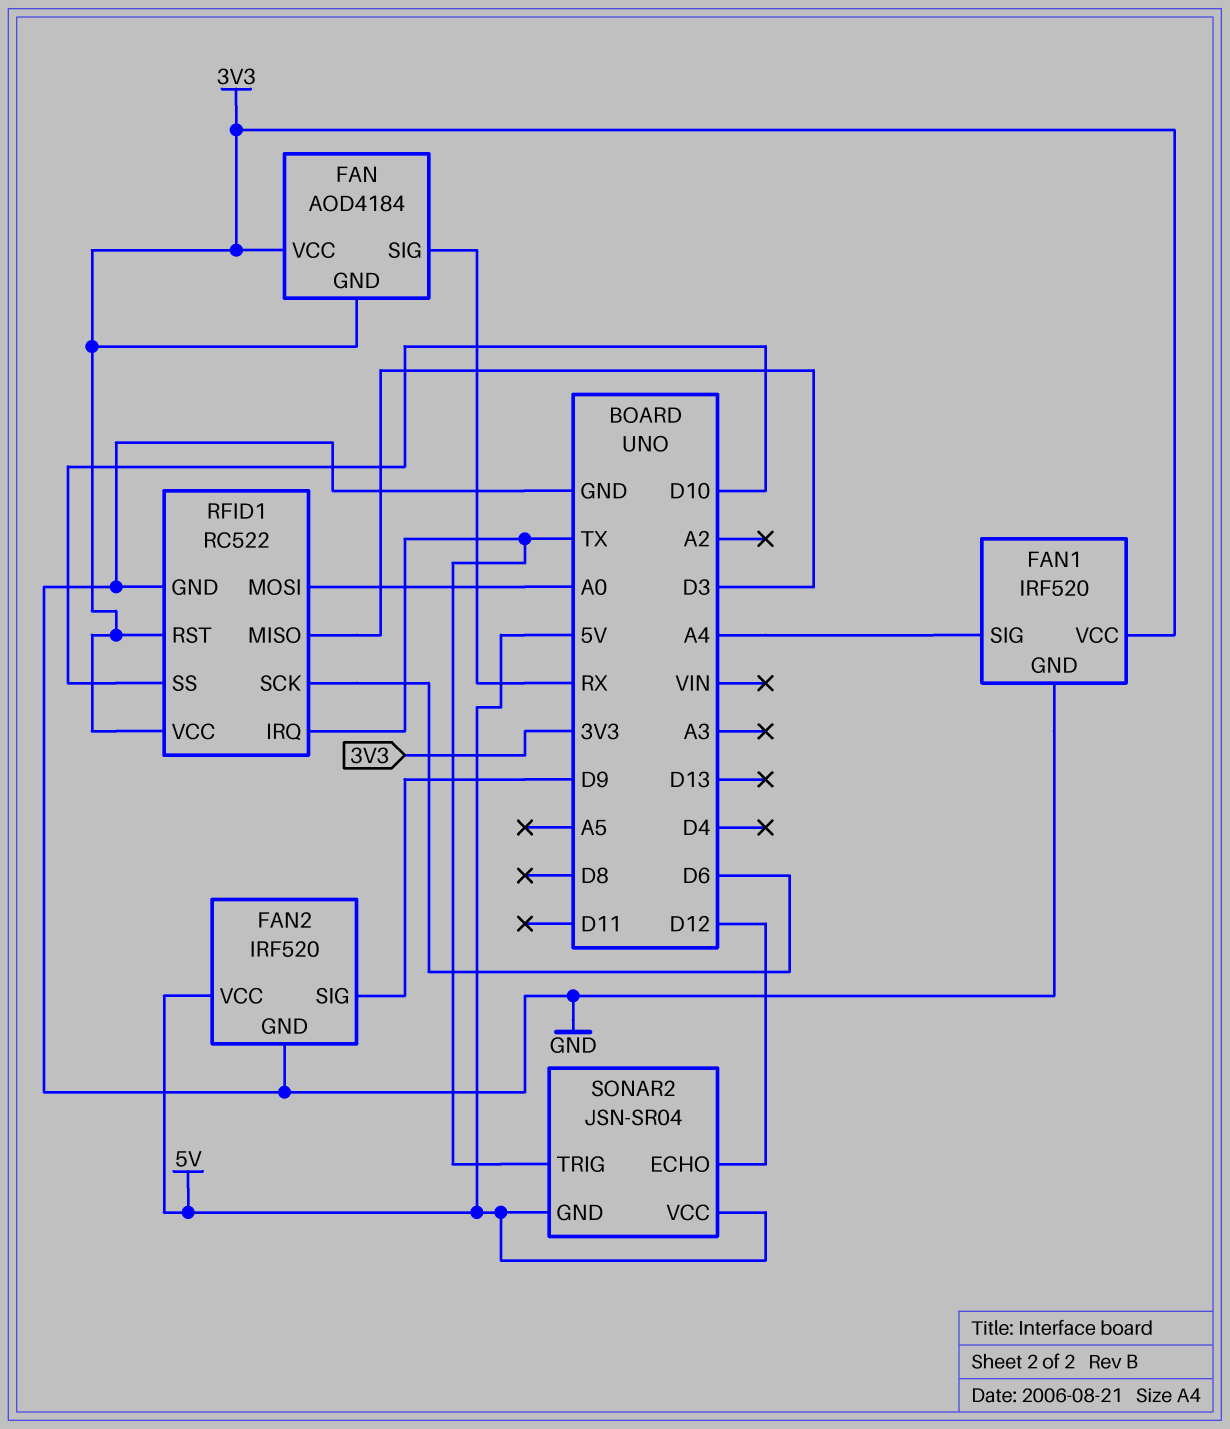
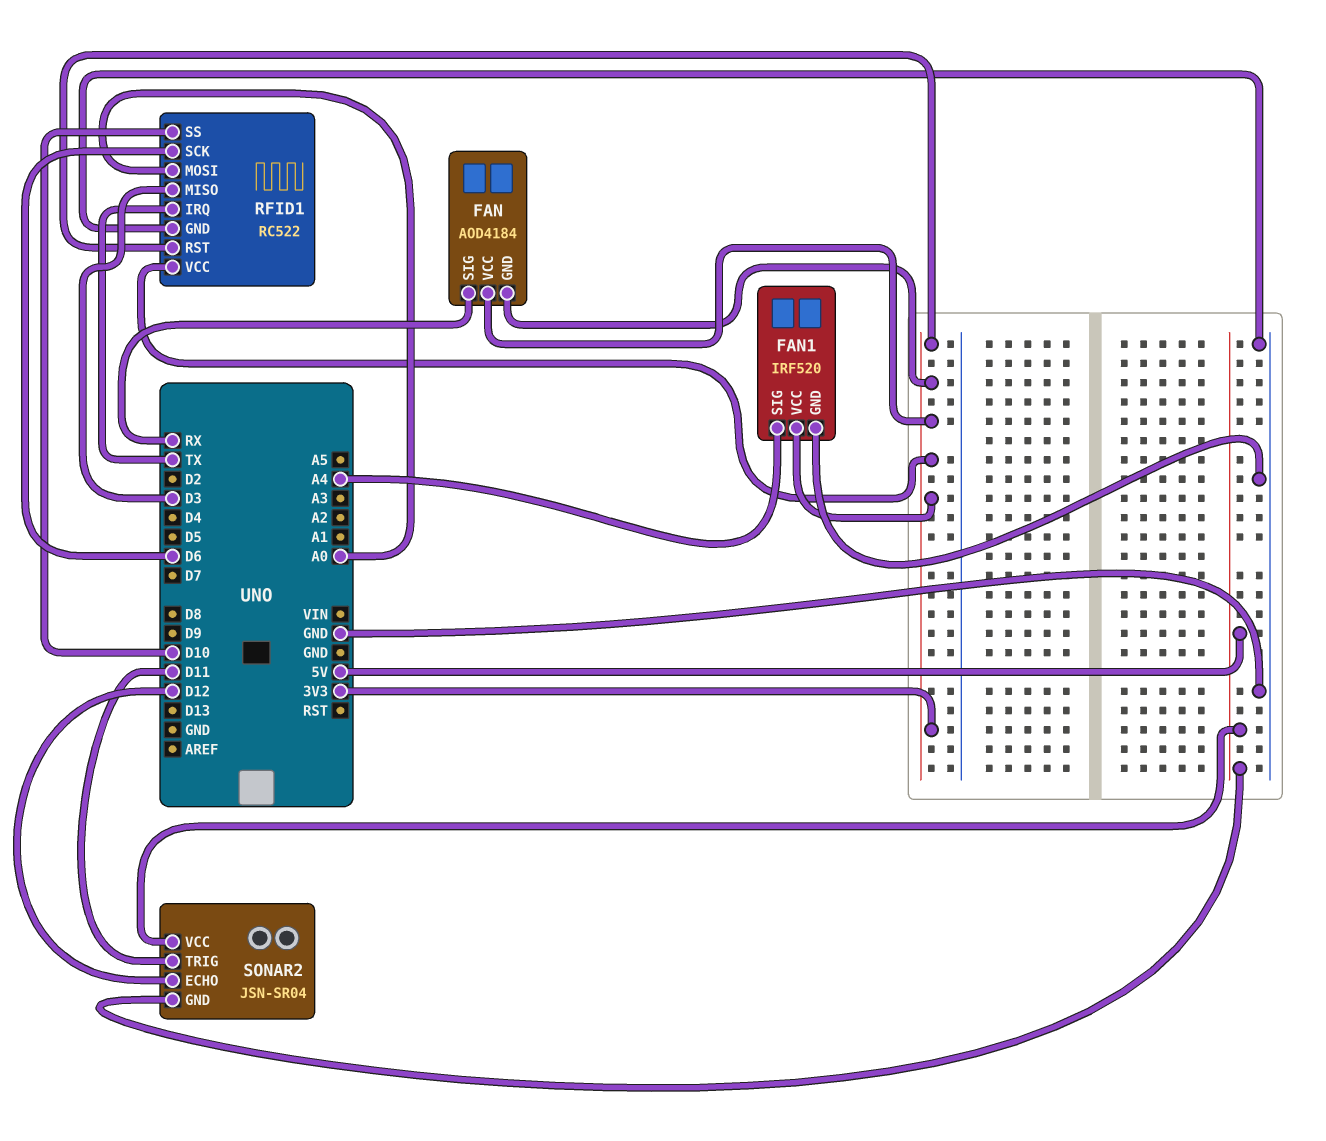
FAN2: IRF520 -> none
FAN2 pin GND: GND -> none
FAN2 pin SIG: D9 -> none
FAN2 pin VCC: 5V -> none
SONAR2 pin TRIG: TX -> D11

